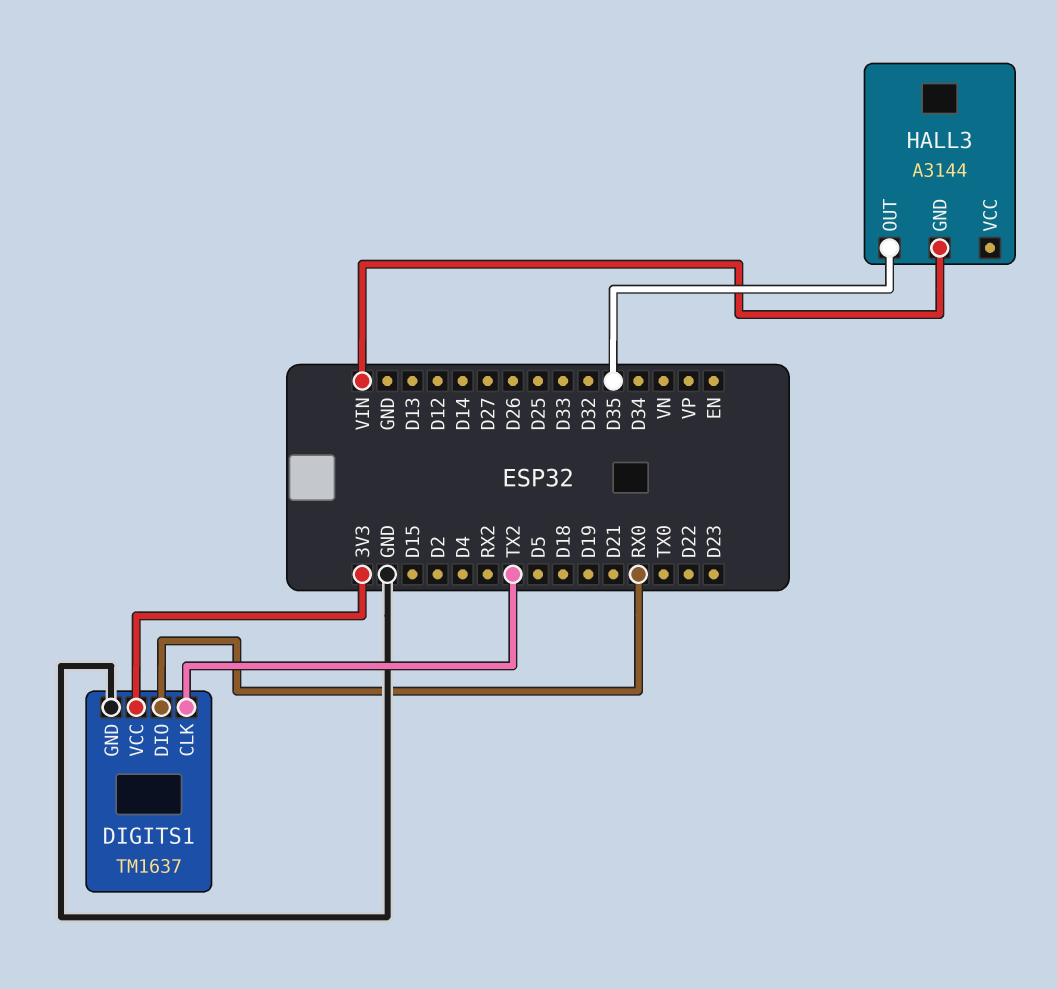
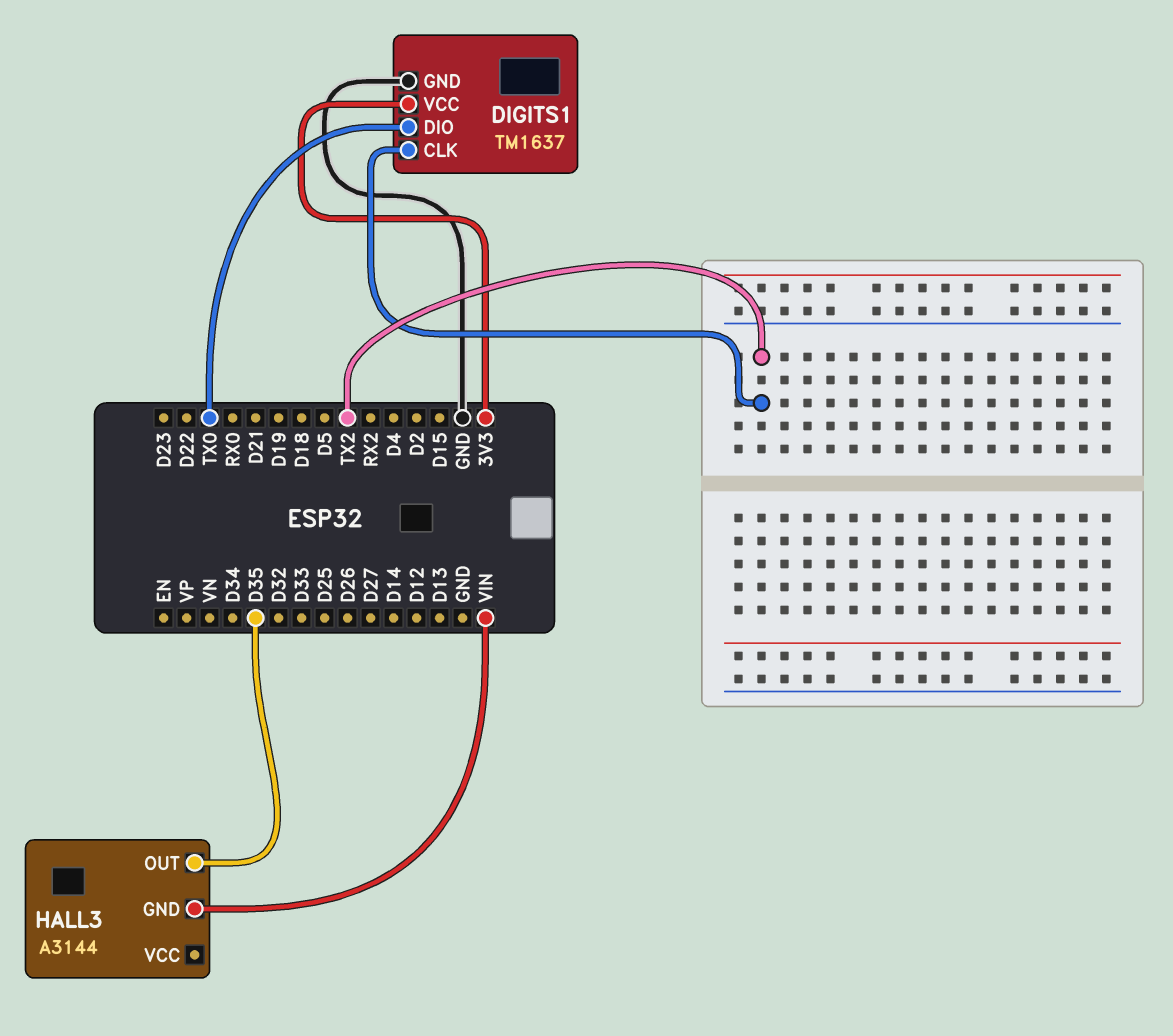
DIGITS1 pin DIO: RX0 -> TX0

